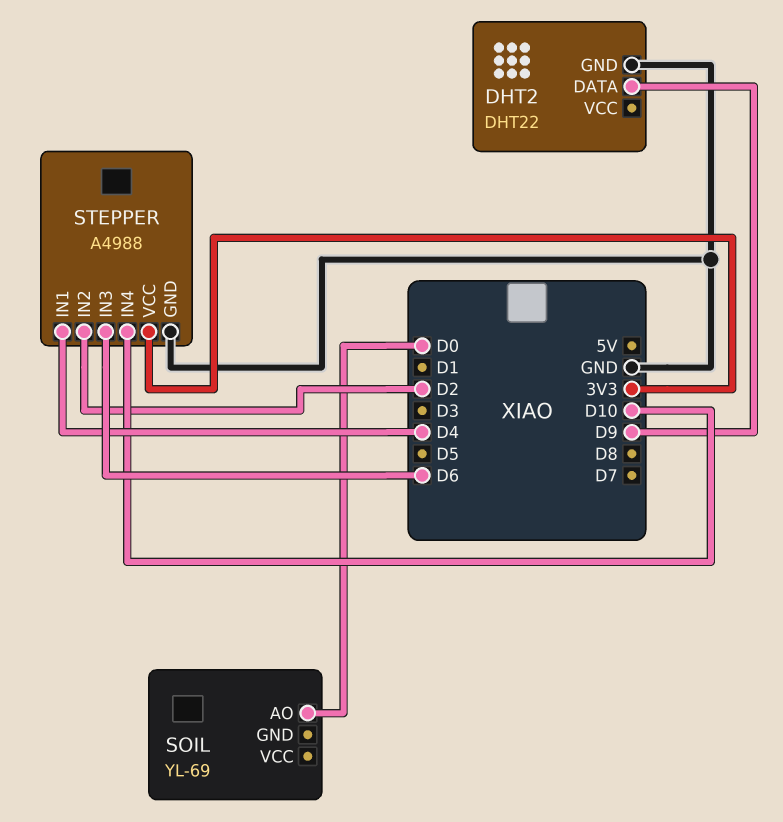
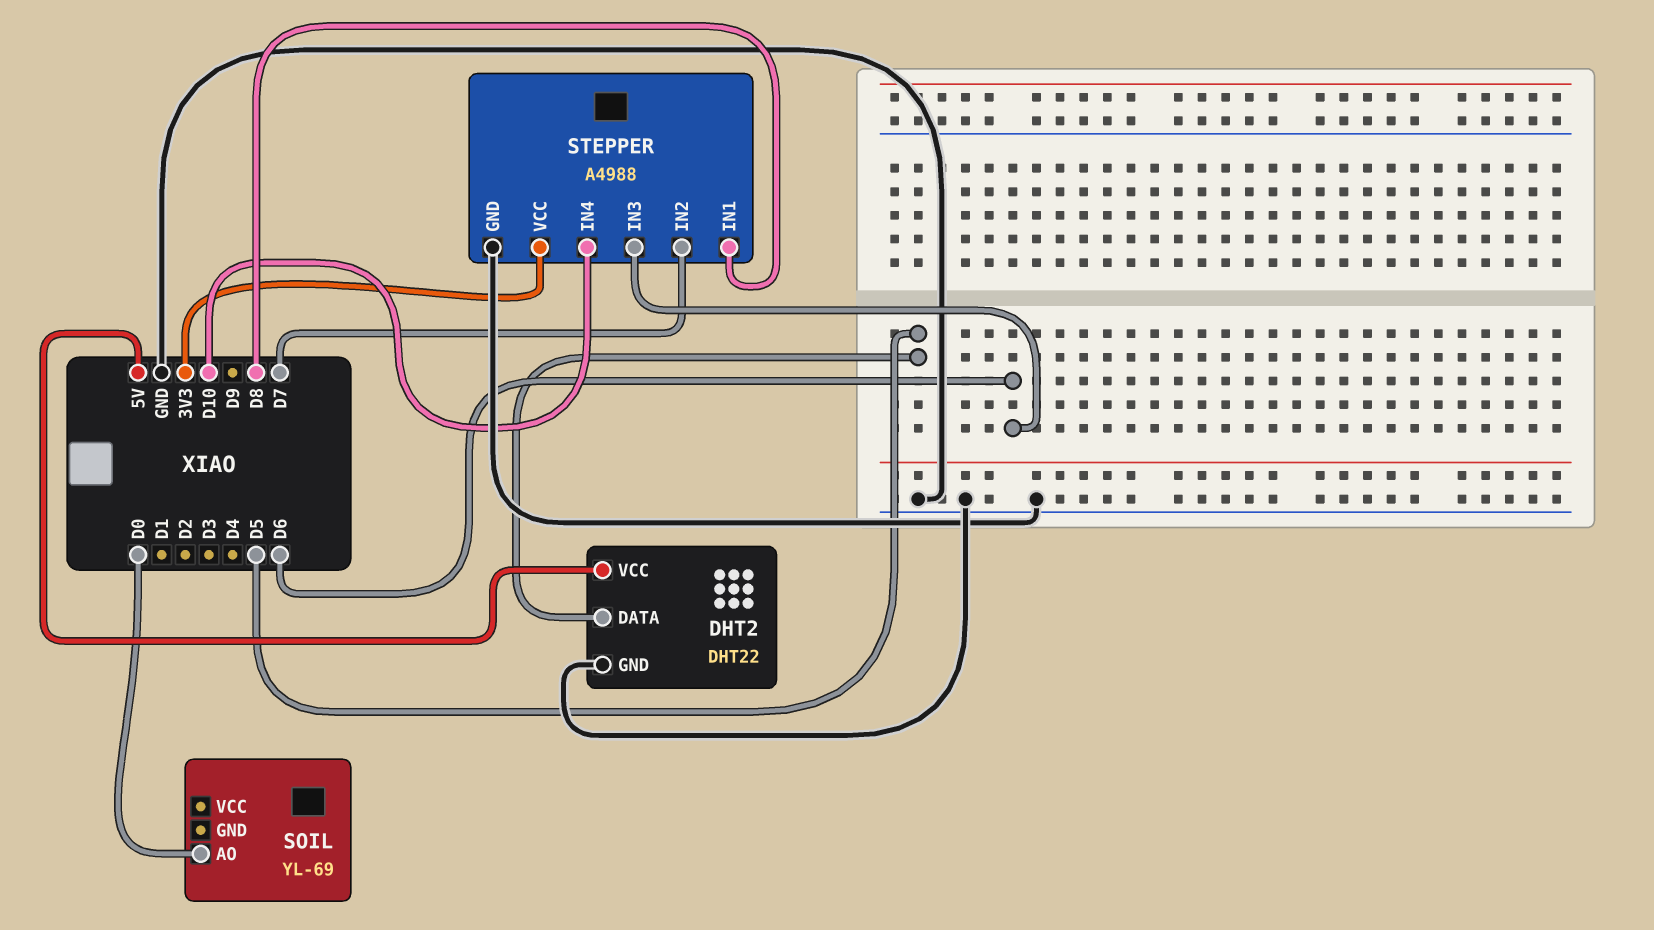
DHT2 pin DATA: D9 -> D5
DHT2 pin VCC: none -> 5V
STEPPER pin IN1: D4 -> D8
STEPPER pin IN2: D2 -> D7

